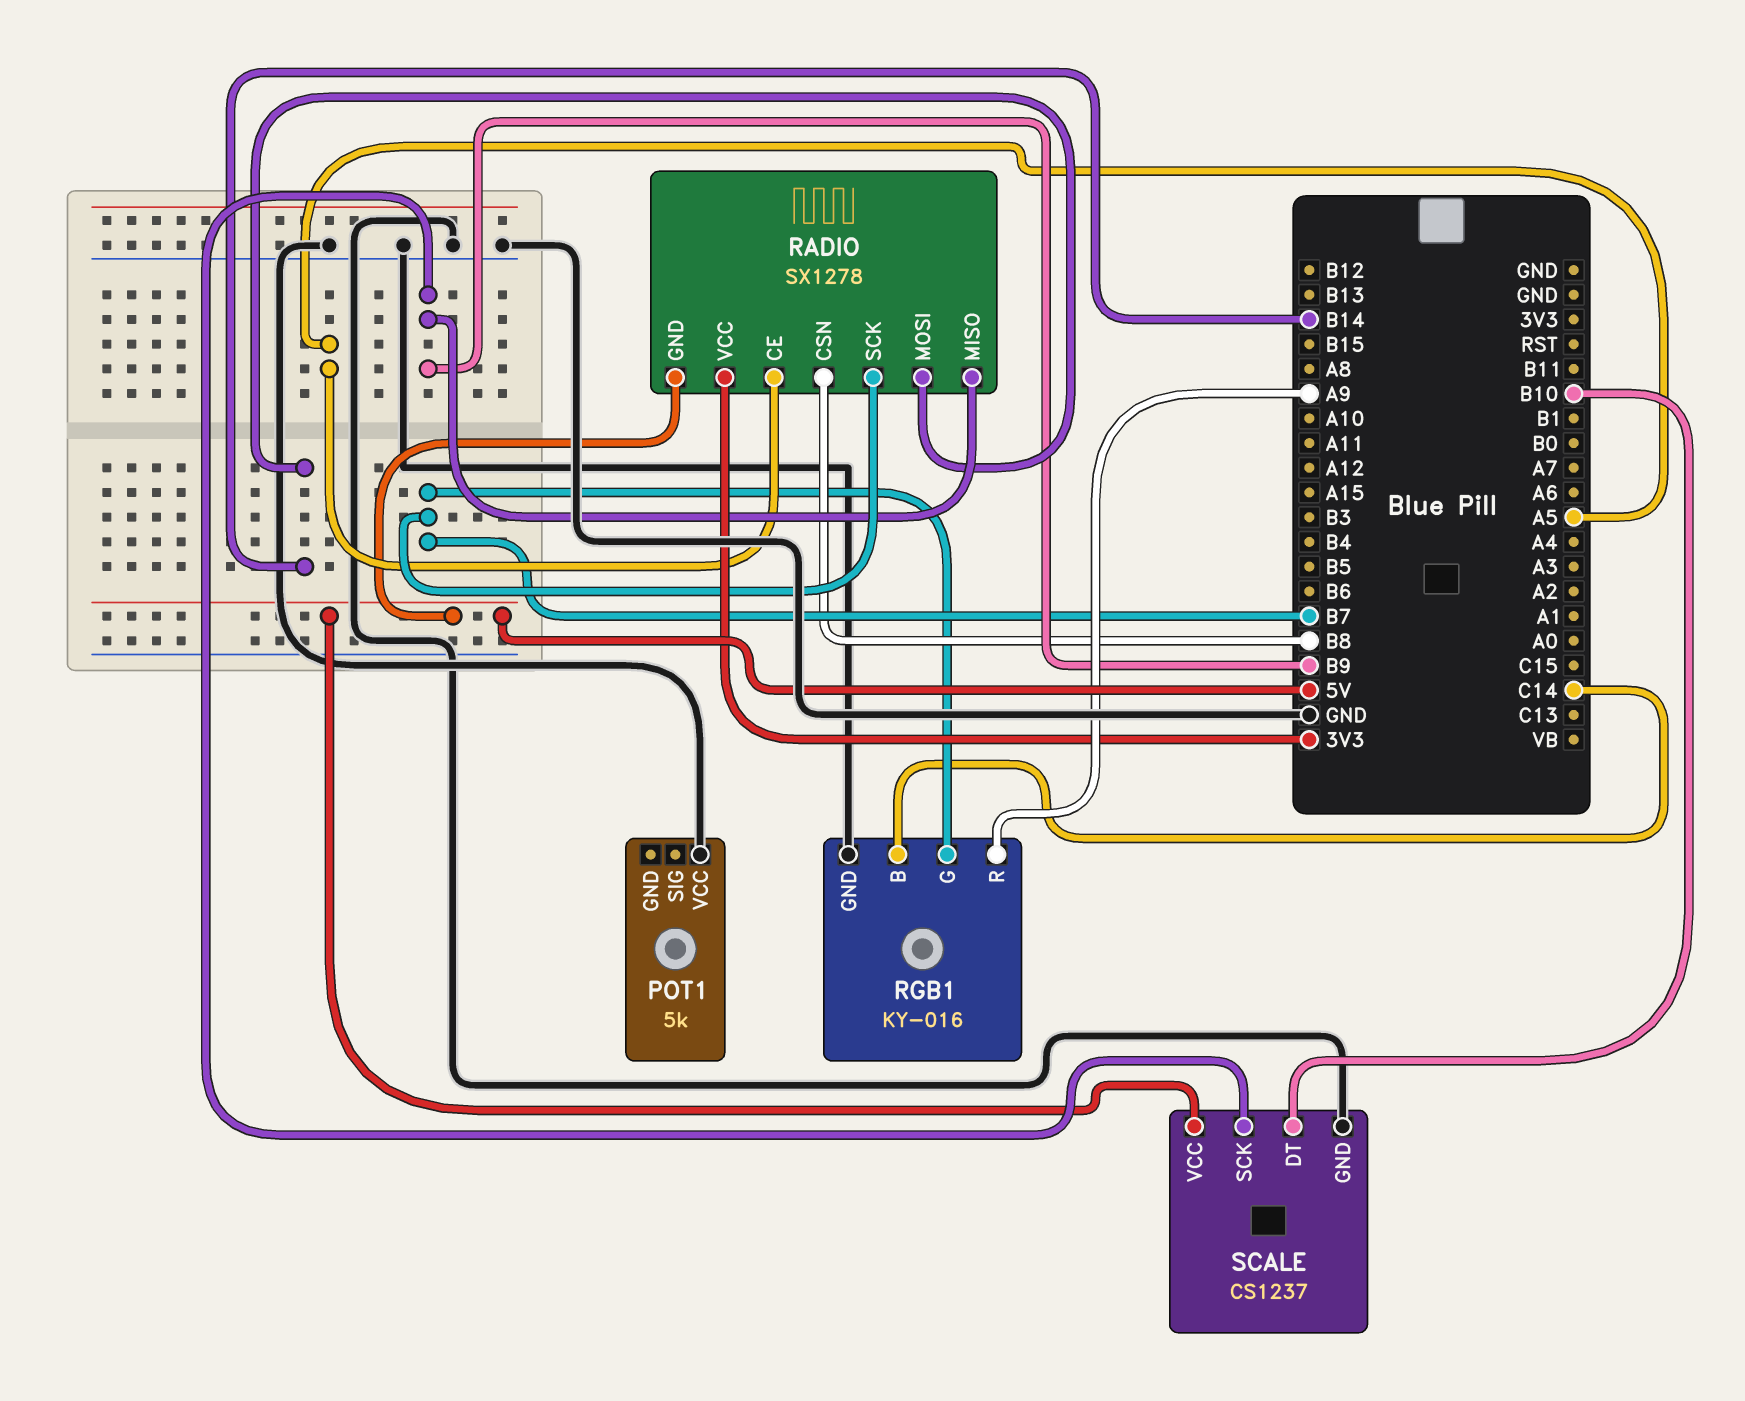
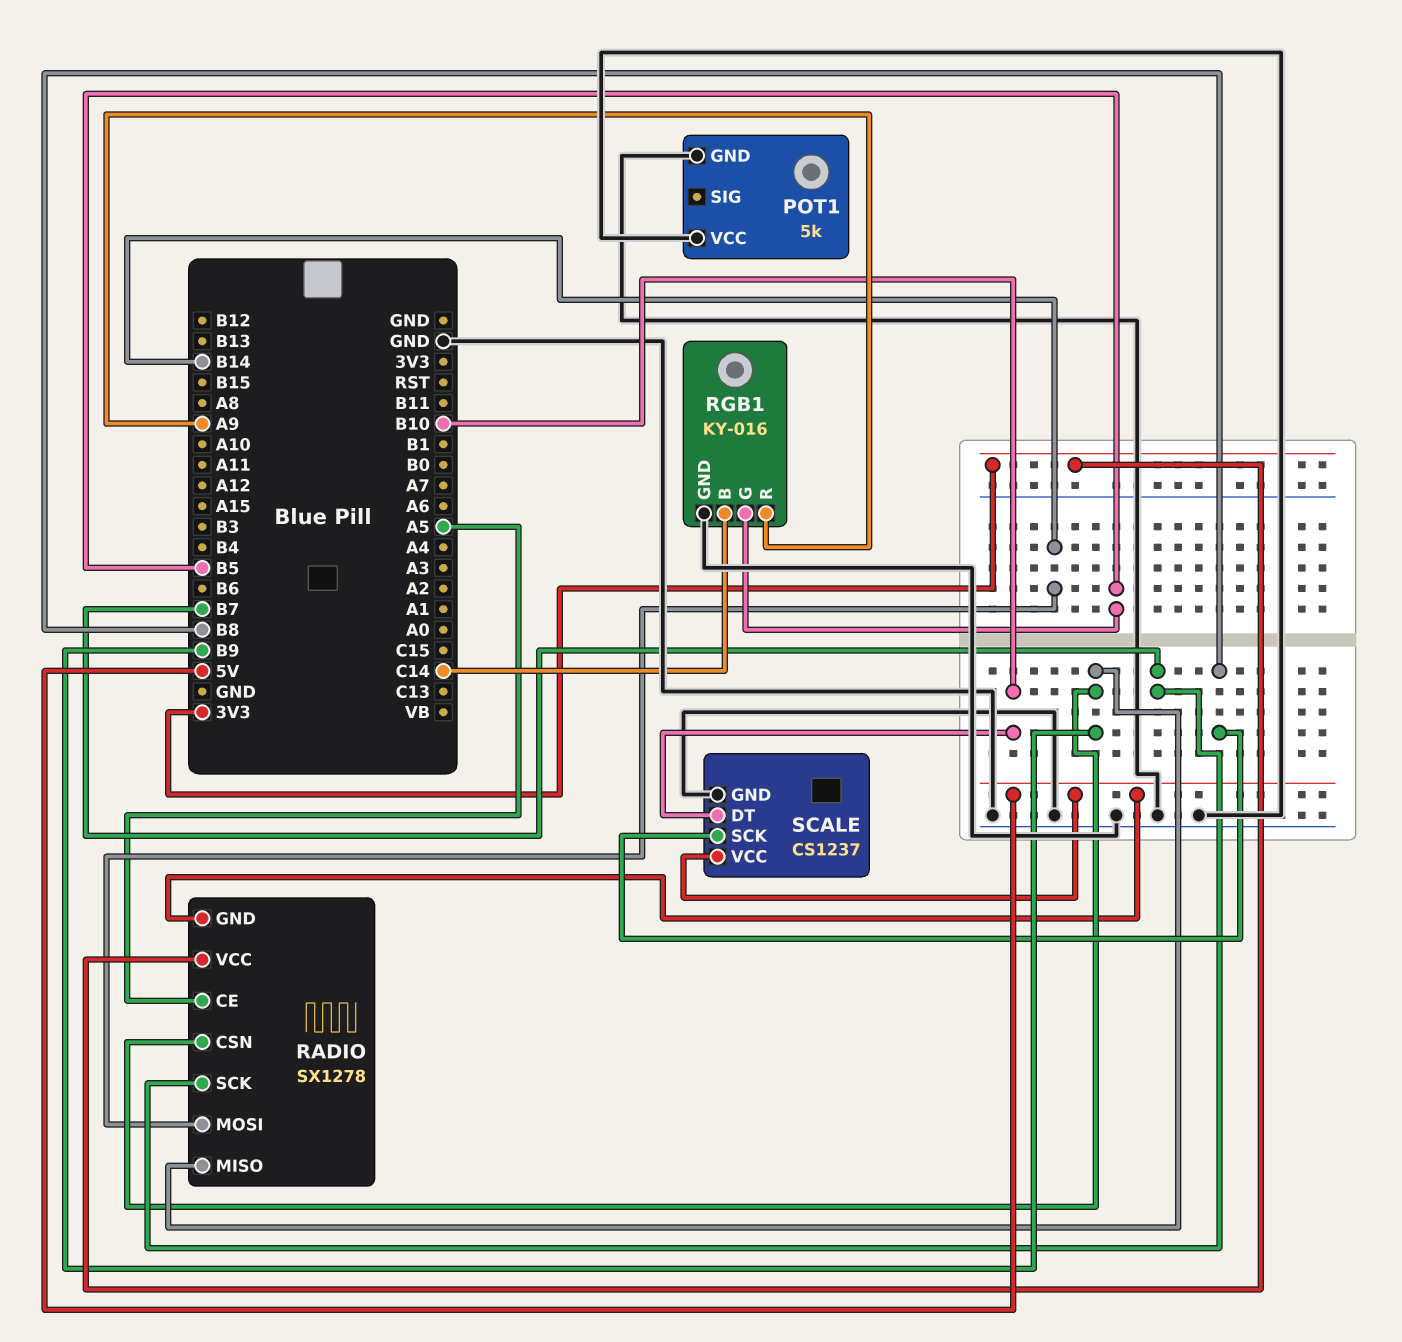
POT1 pin GND: none -> GND
RADIO pin CSN: B8 -> B9
RGB1 pin G: B7 -> B5
SCALE pin SCK: B9 -> B8

